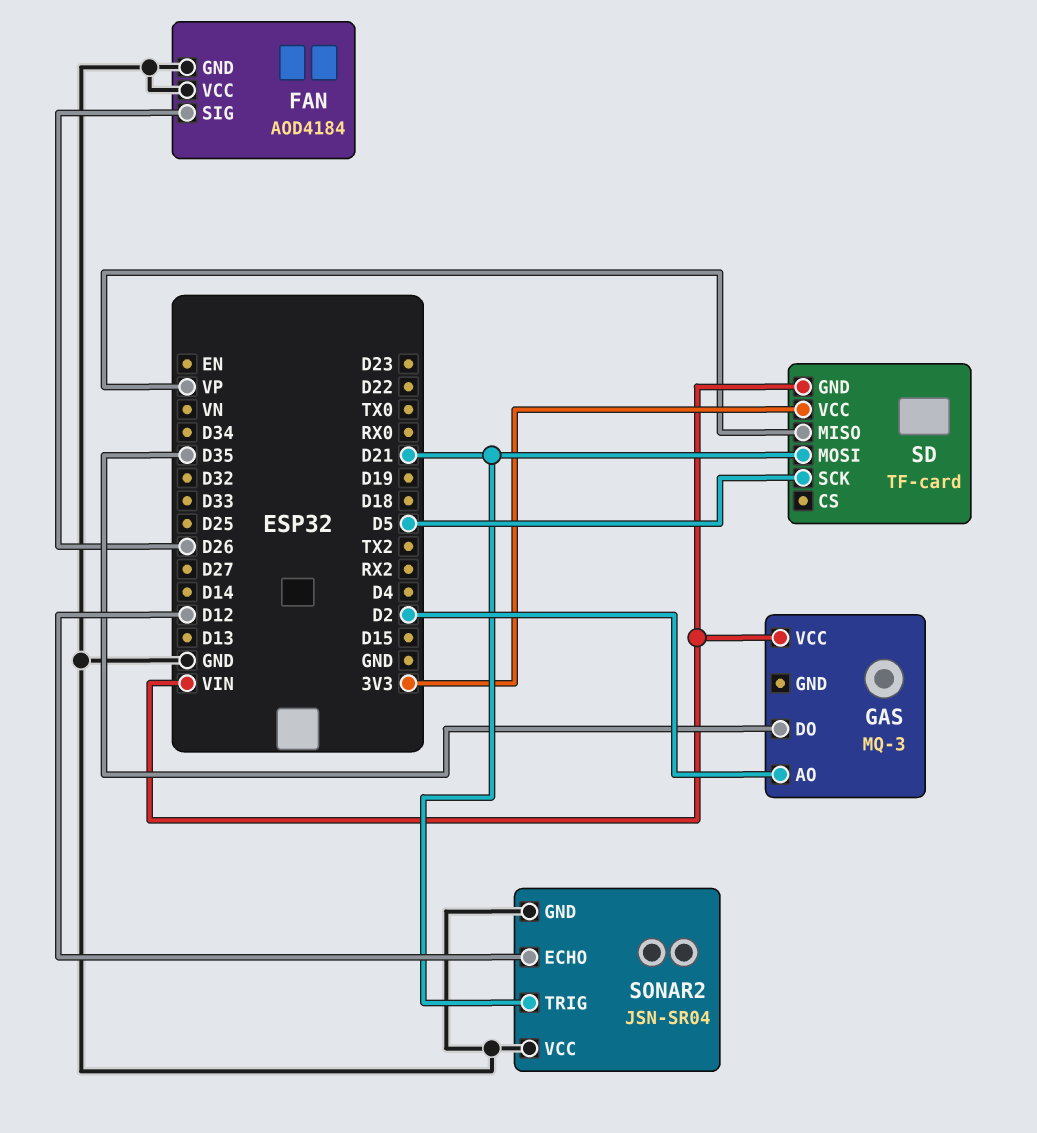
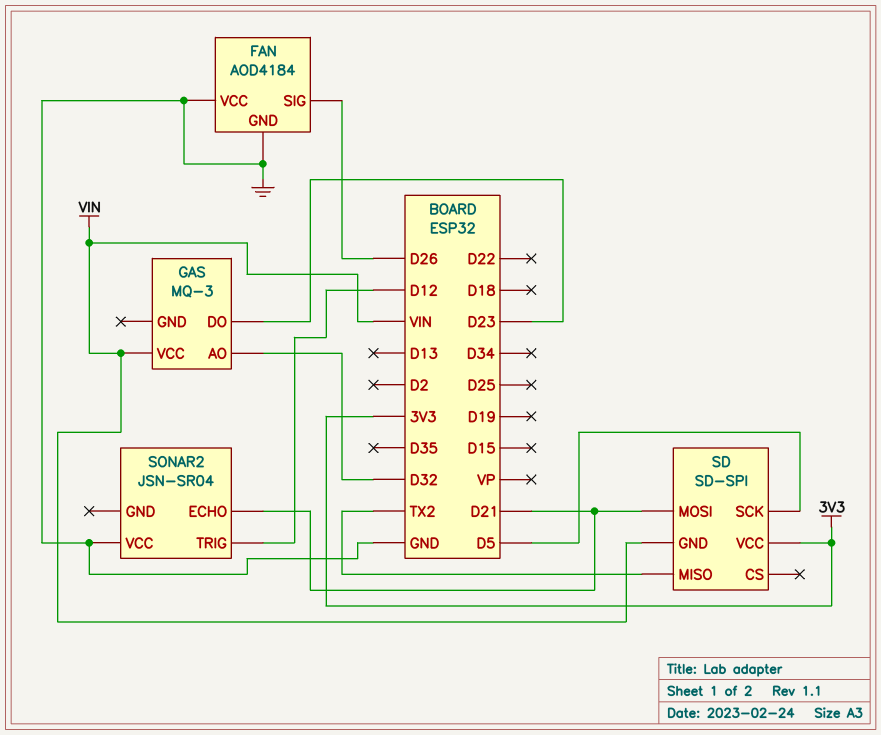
GAS pin AO: D2 -> D32
GAS pin DO: D35 -> D23
SD: TF-card -> SD-SPI
SD pin MISO: VP -> TX2
SONAR2 pin ECHO: D12 -> D21
SONAR2 pin GND: GND -> none
SONAR2 pin TRIG: D21 -> D12

